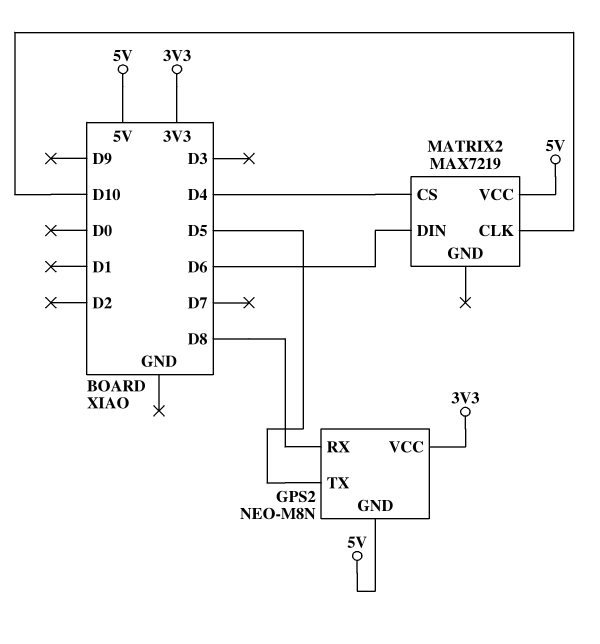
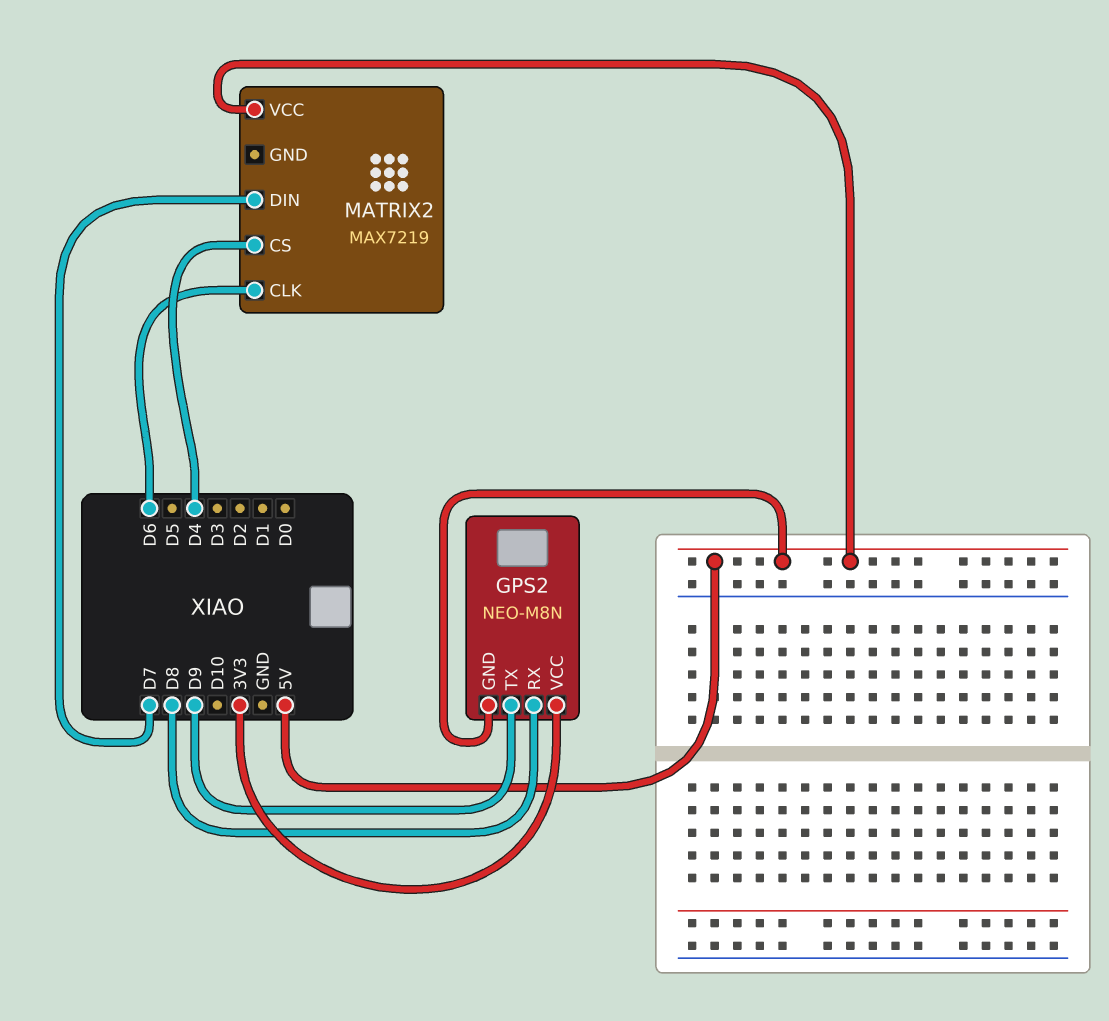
GPS2 pin TX: D5 -> D9
MATRIX2 pin CLK: D10 -> D6
MATRIX2 pin DIN: D6 -> D7

